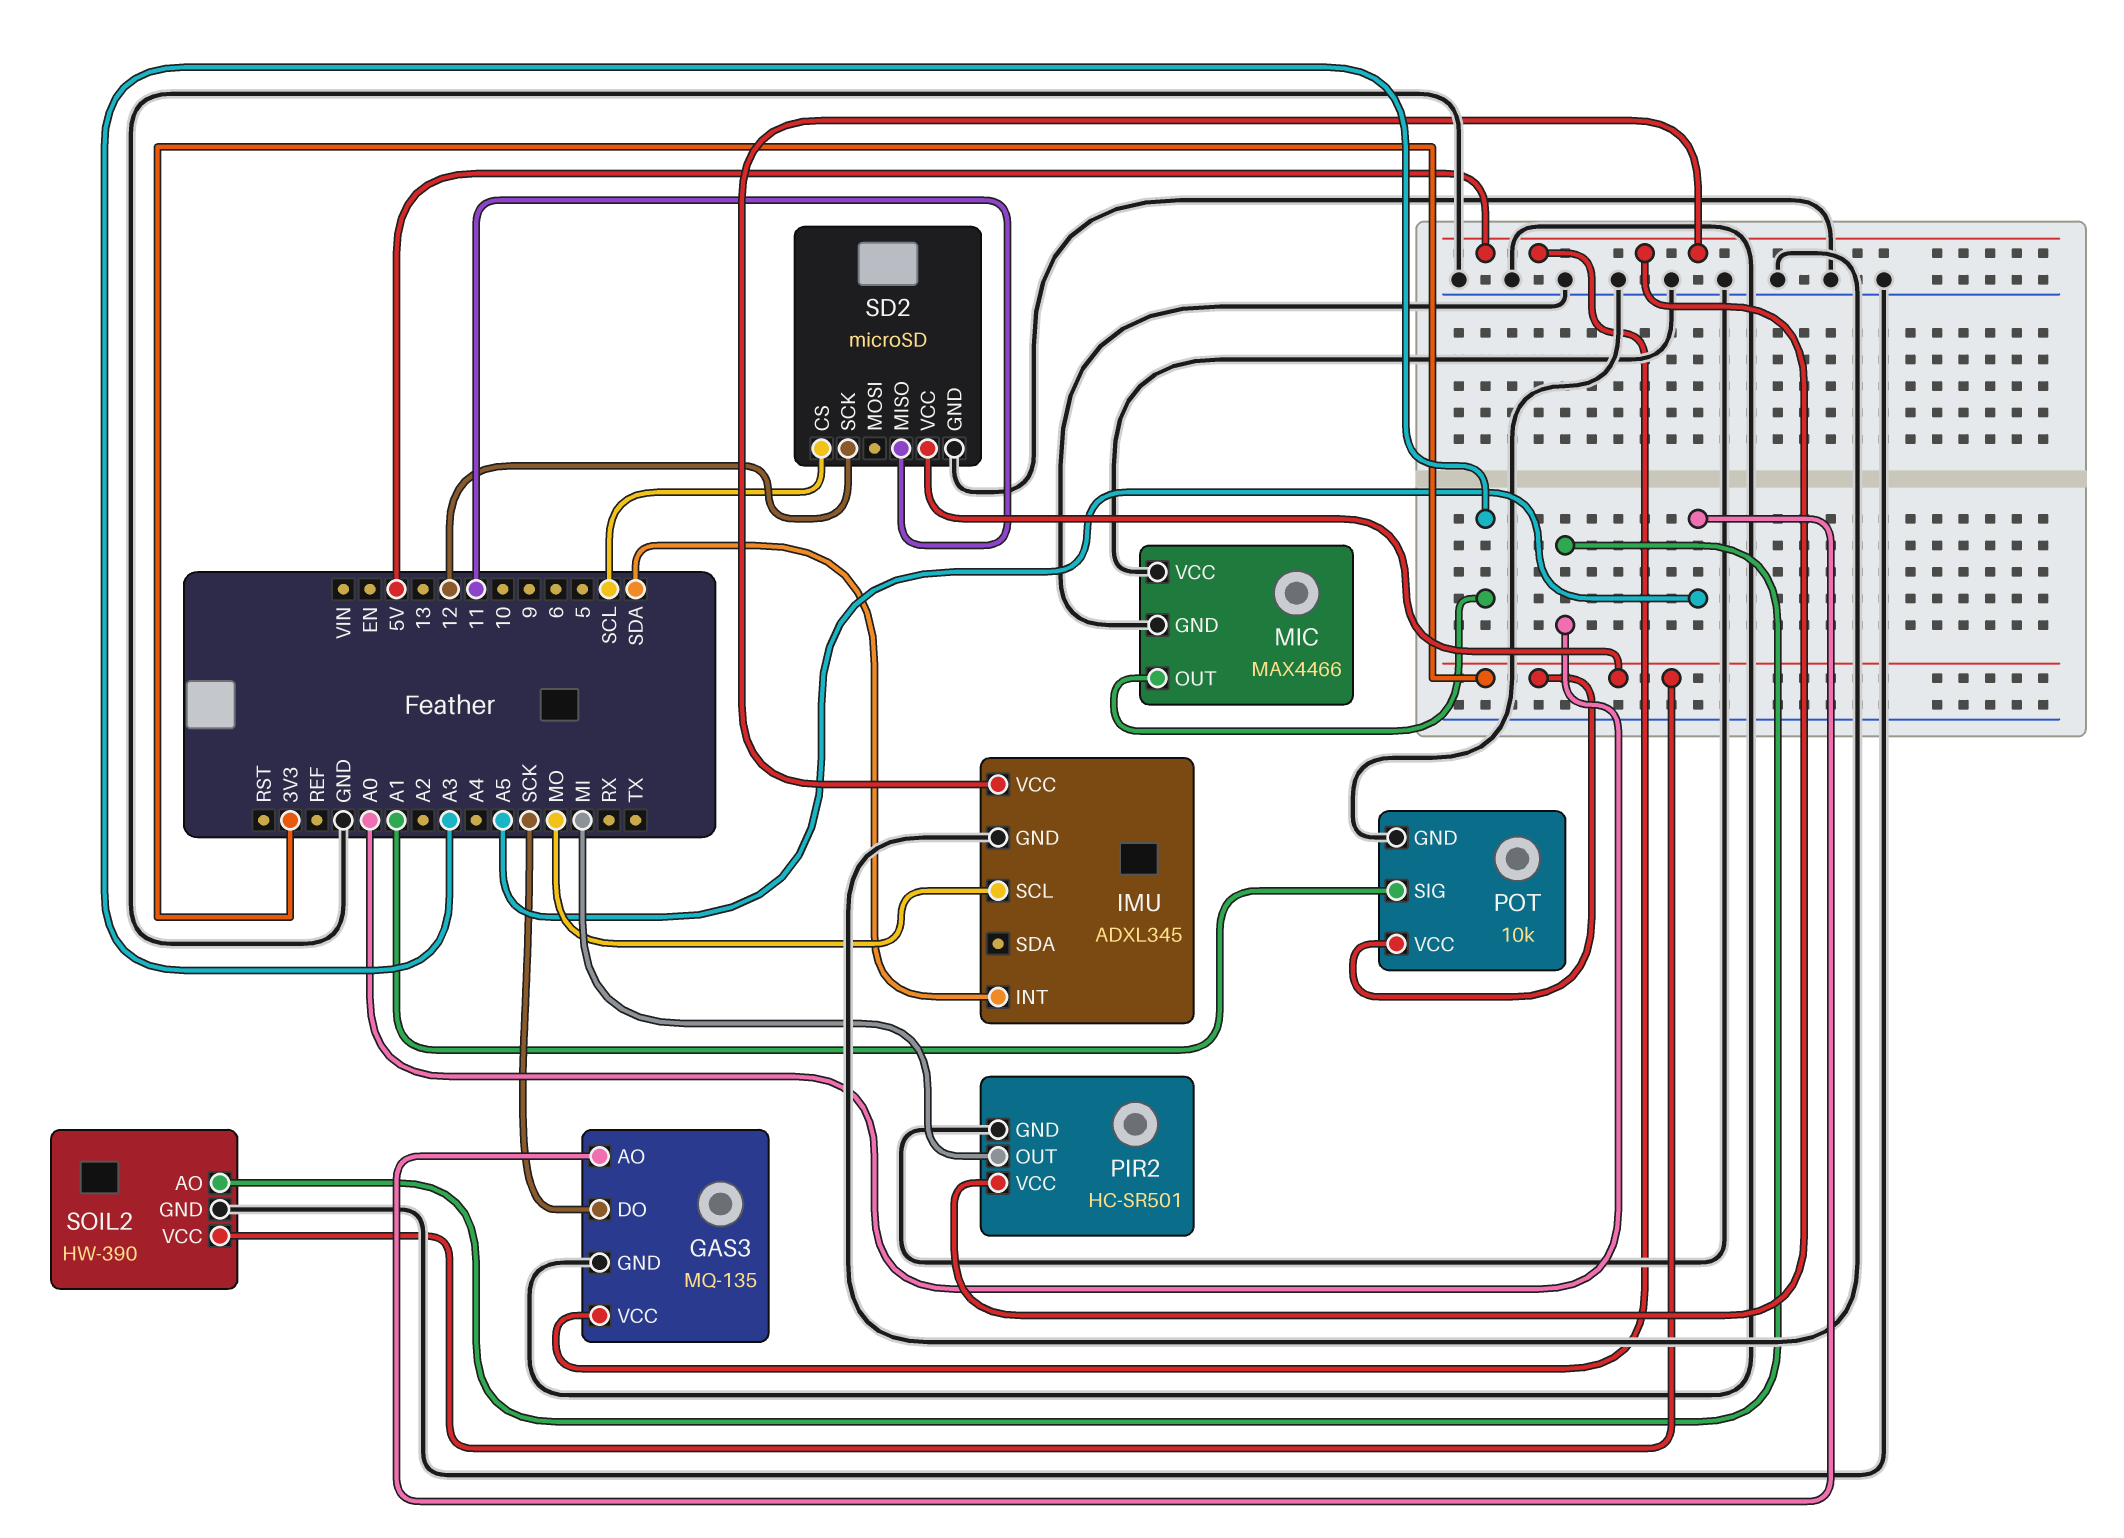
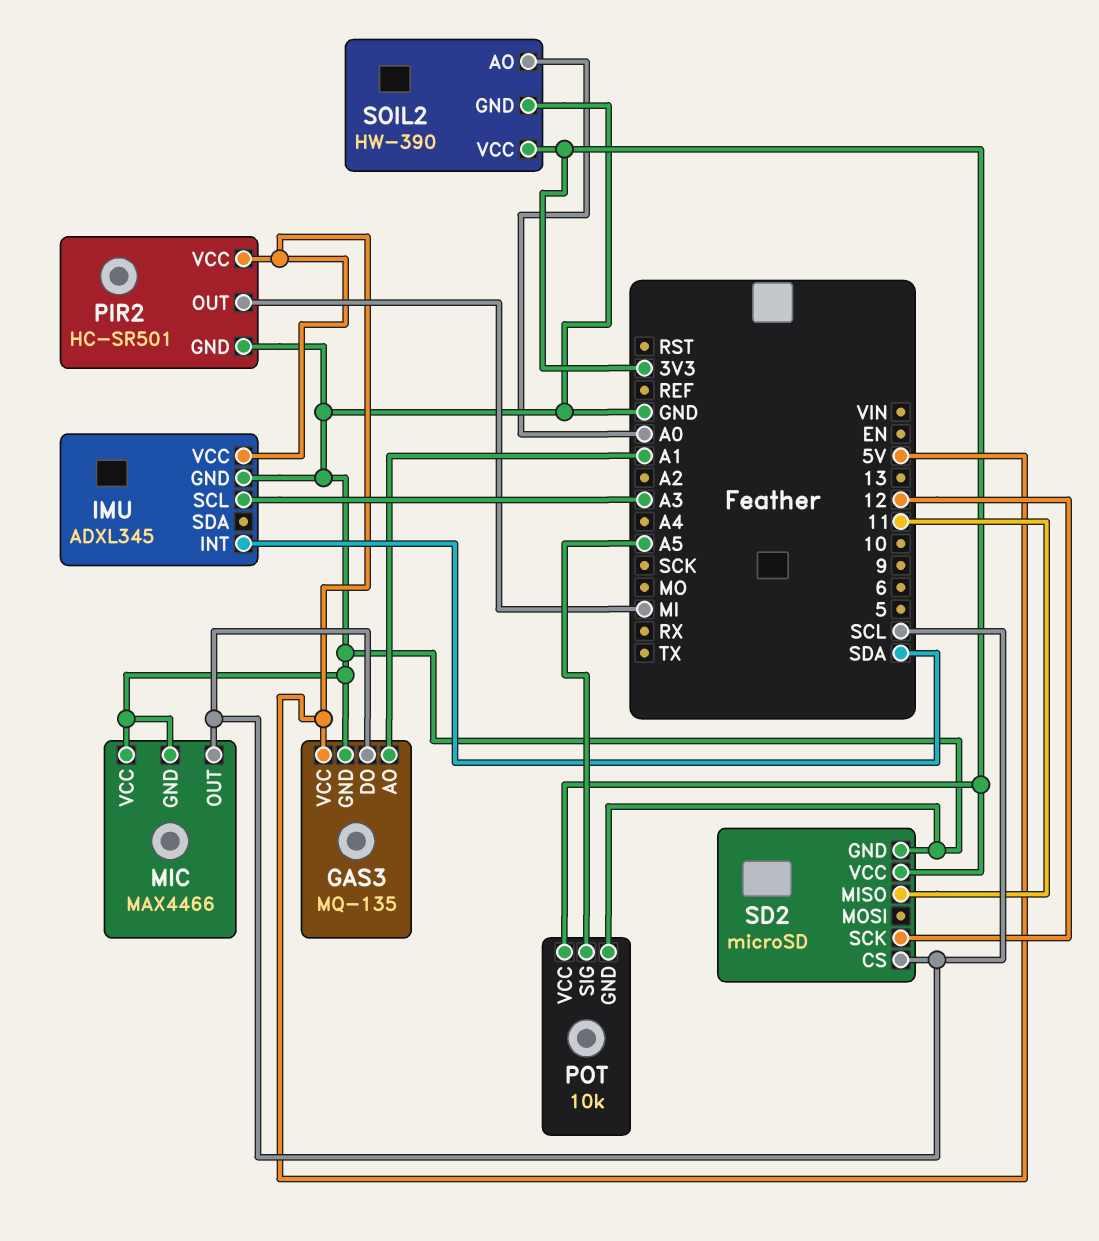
GAS3 pin AO: A5 -> A1
GAS3 pin DO: SCK -> SCL
IMU pin SCL: MO -> A3
MIC pin OUT: A3 -> SCL
POT pin SIG: A1 -> A5

